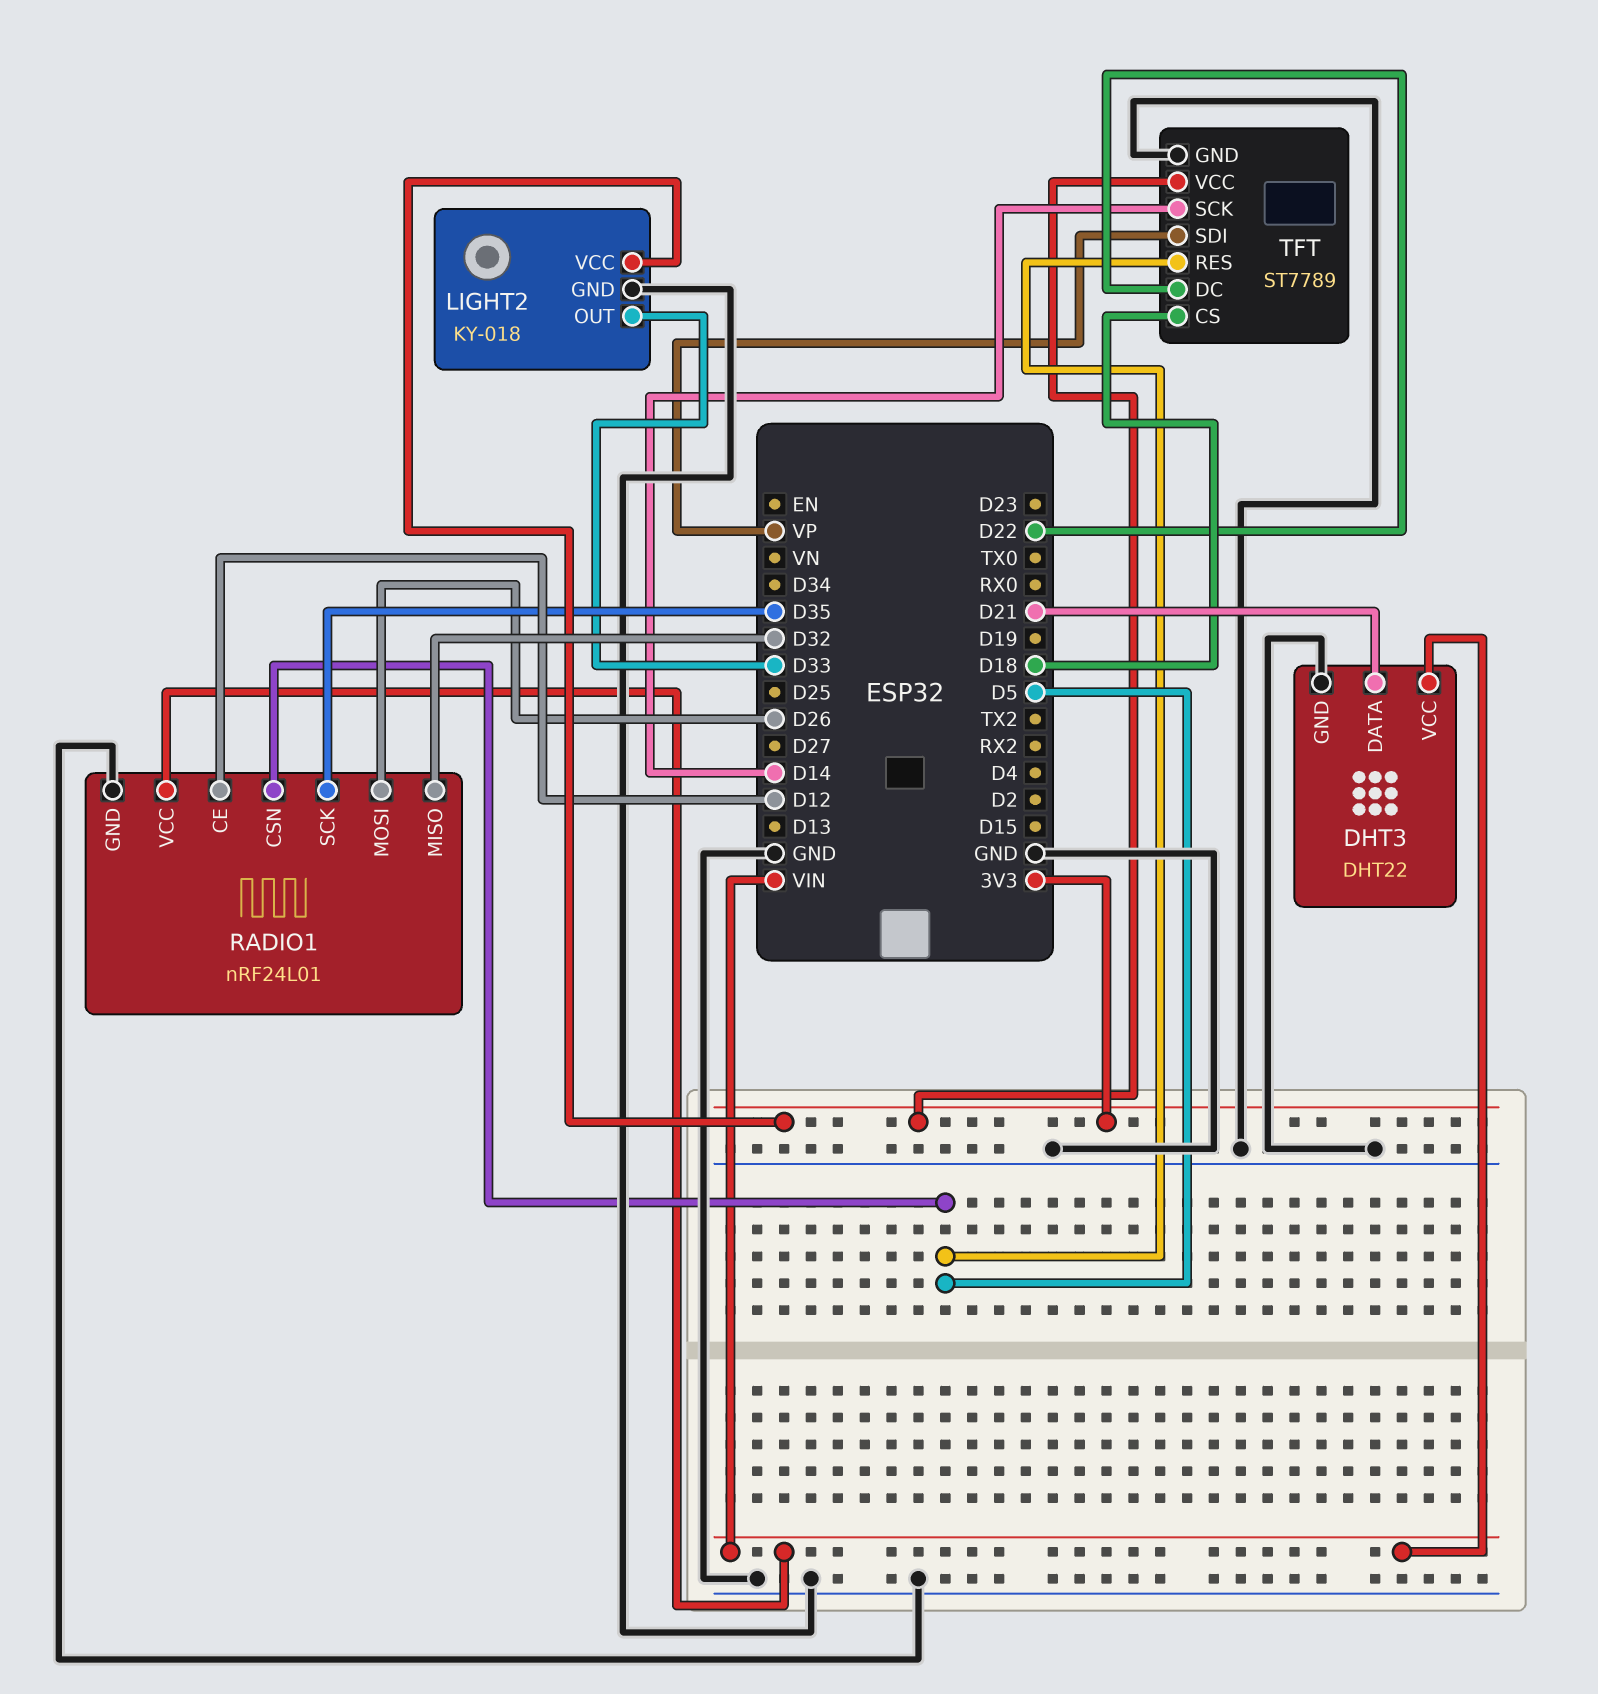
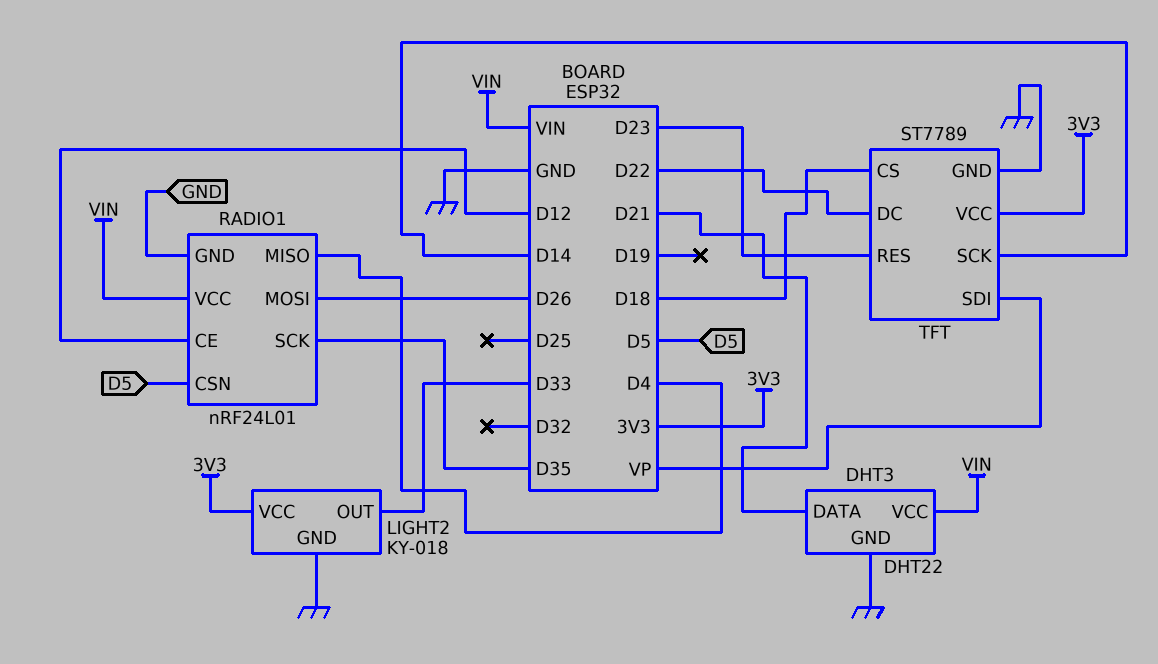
RADIO1 pin MISO: D32 -> D4
TFT pin RES: D5 -> D23

